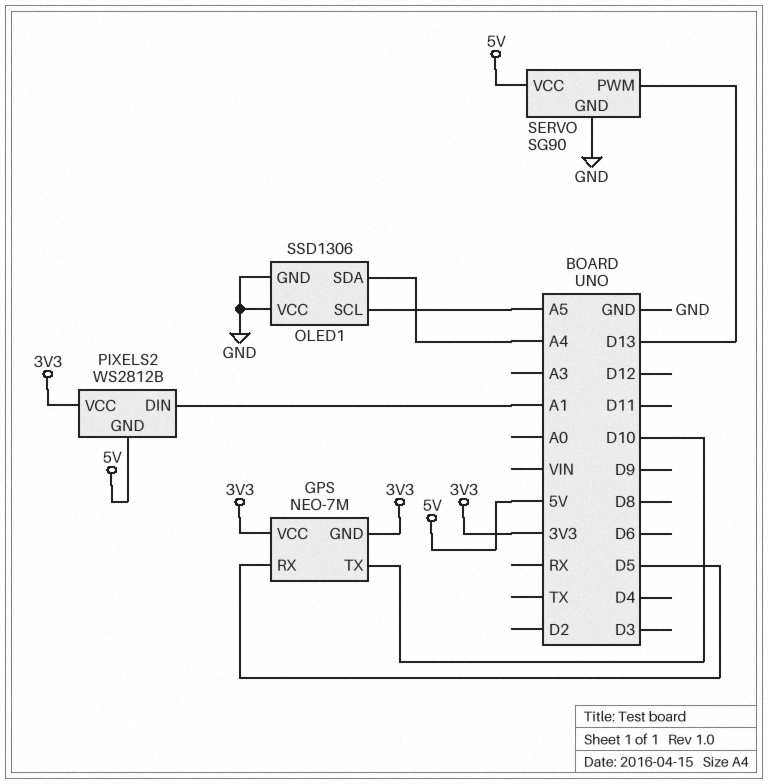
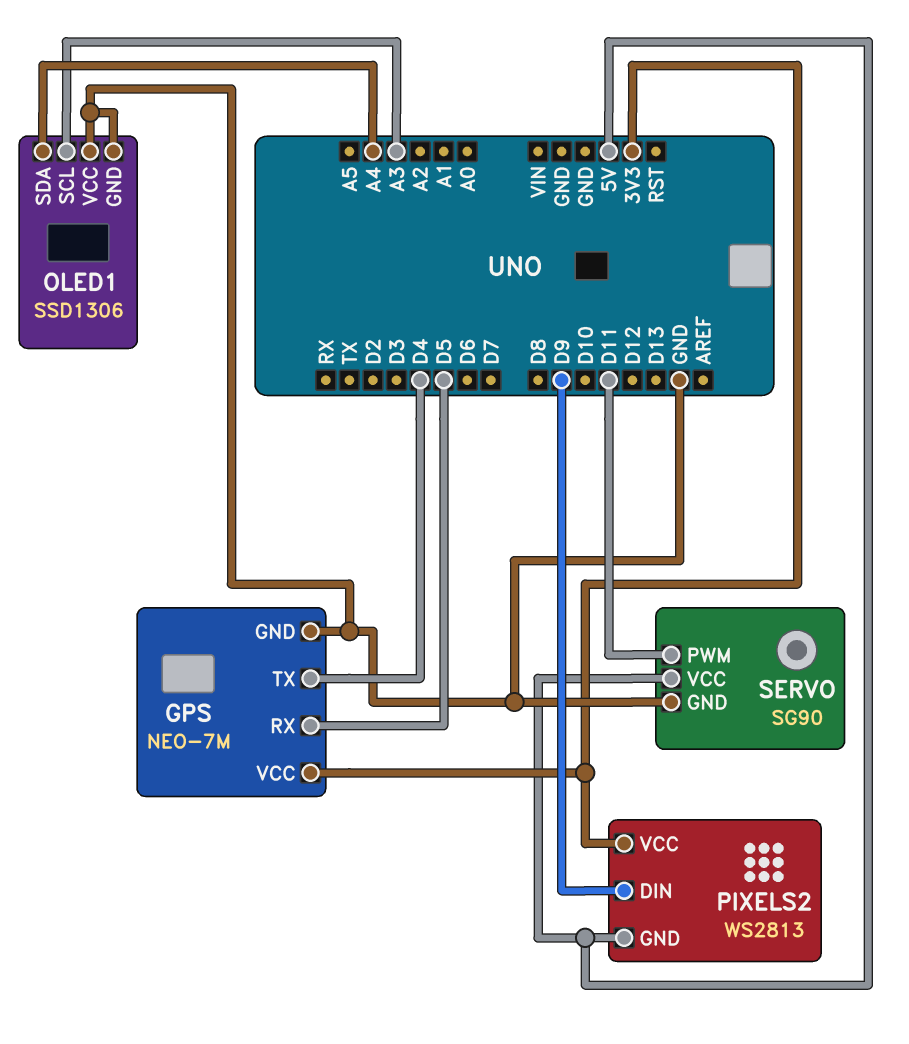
GPS pin GND: 3V3 -> GND
GPS pin TX: D10 -> D4
OLED1 pin SCL: A5 -> A3
PIXELS2: WS2812B -> WS2813
PIXELS2 pin DIN: A1 -> D9
SERVO pin PWM: D13 -> D11

